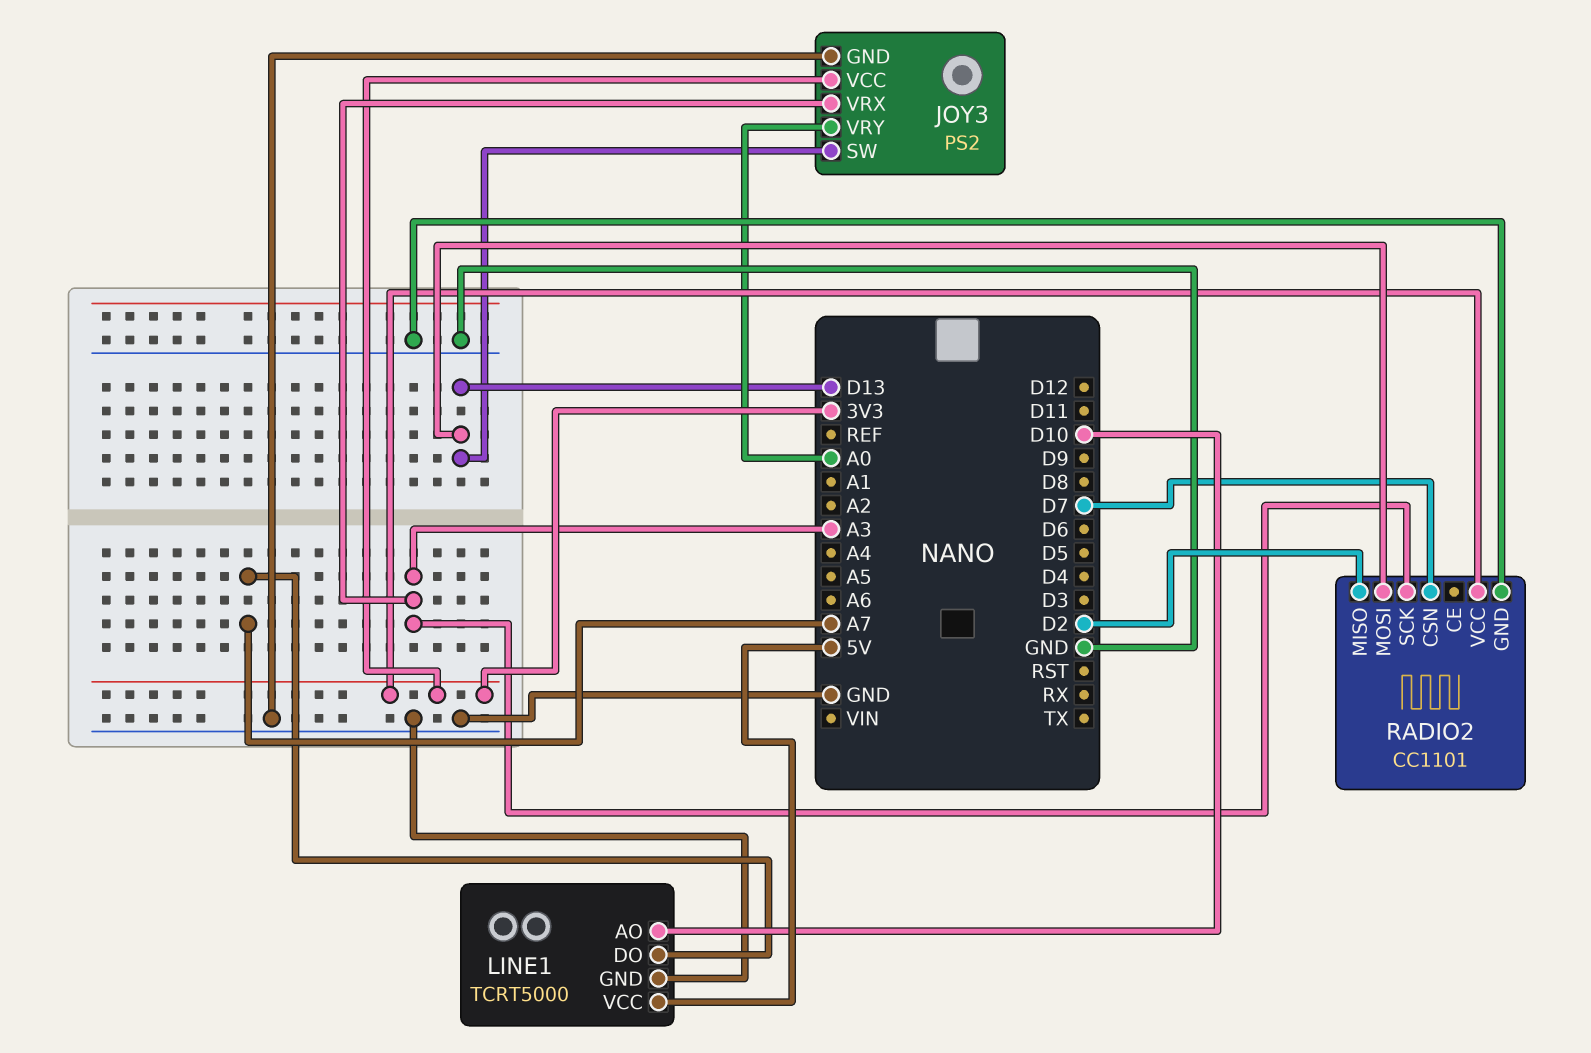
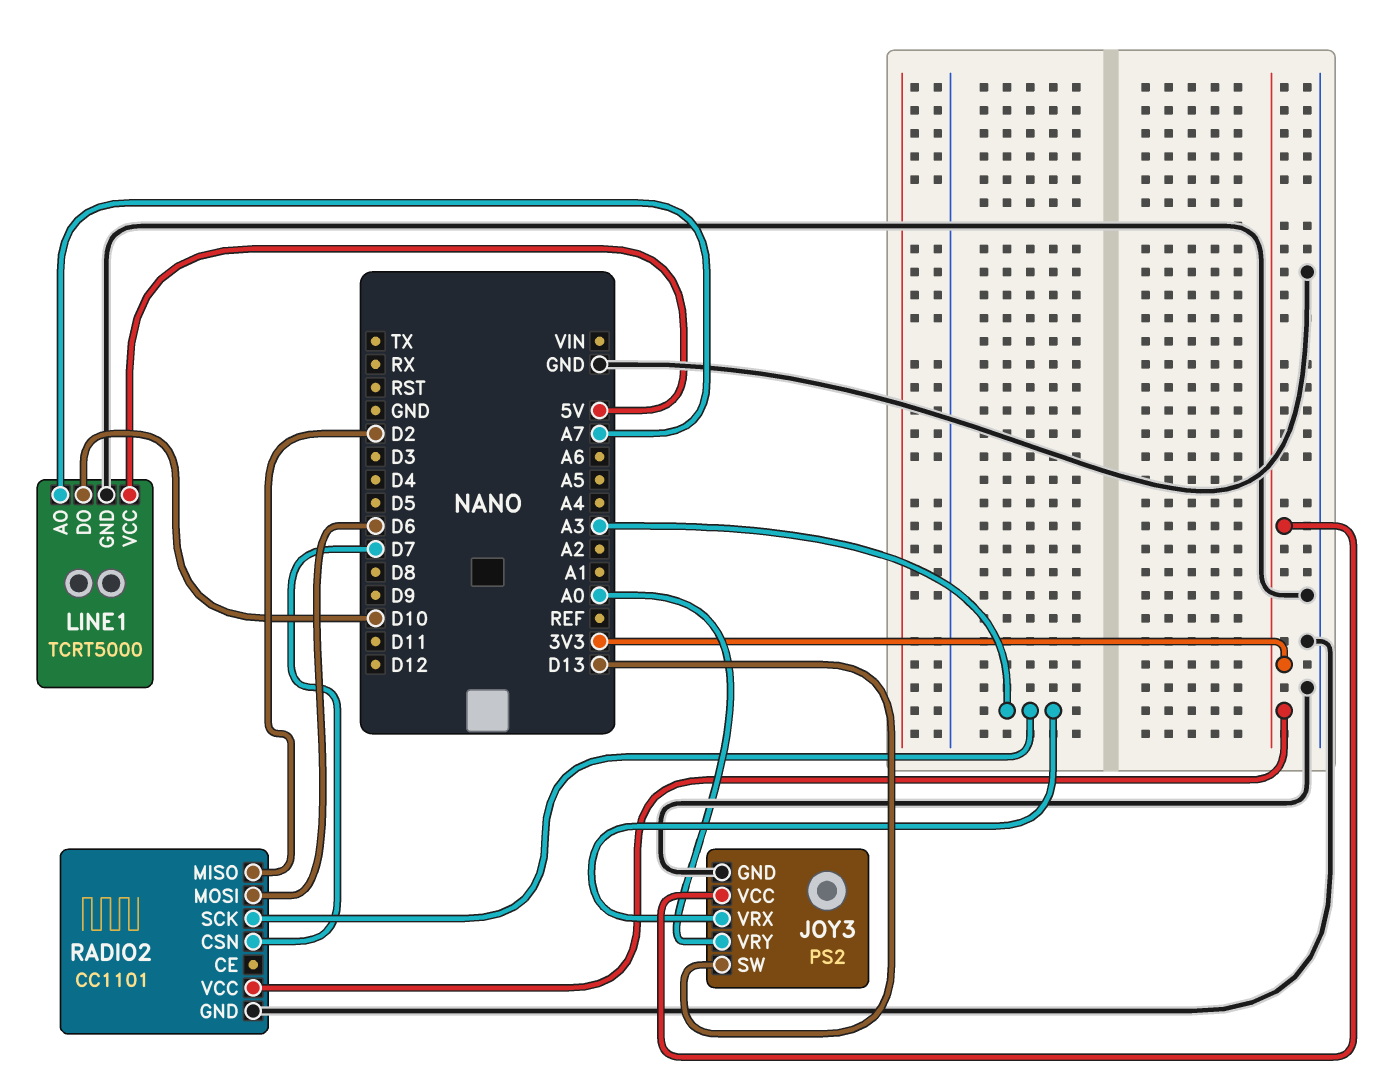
LINE1 pin AO: D10 -> A7
LINE1 pin DO: A7 -> D10
RADIO2 pin MOSI: D13 -> D6

